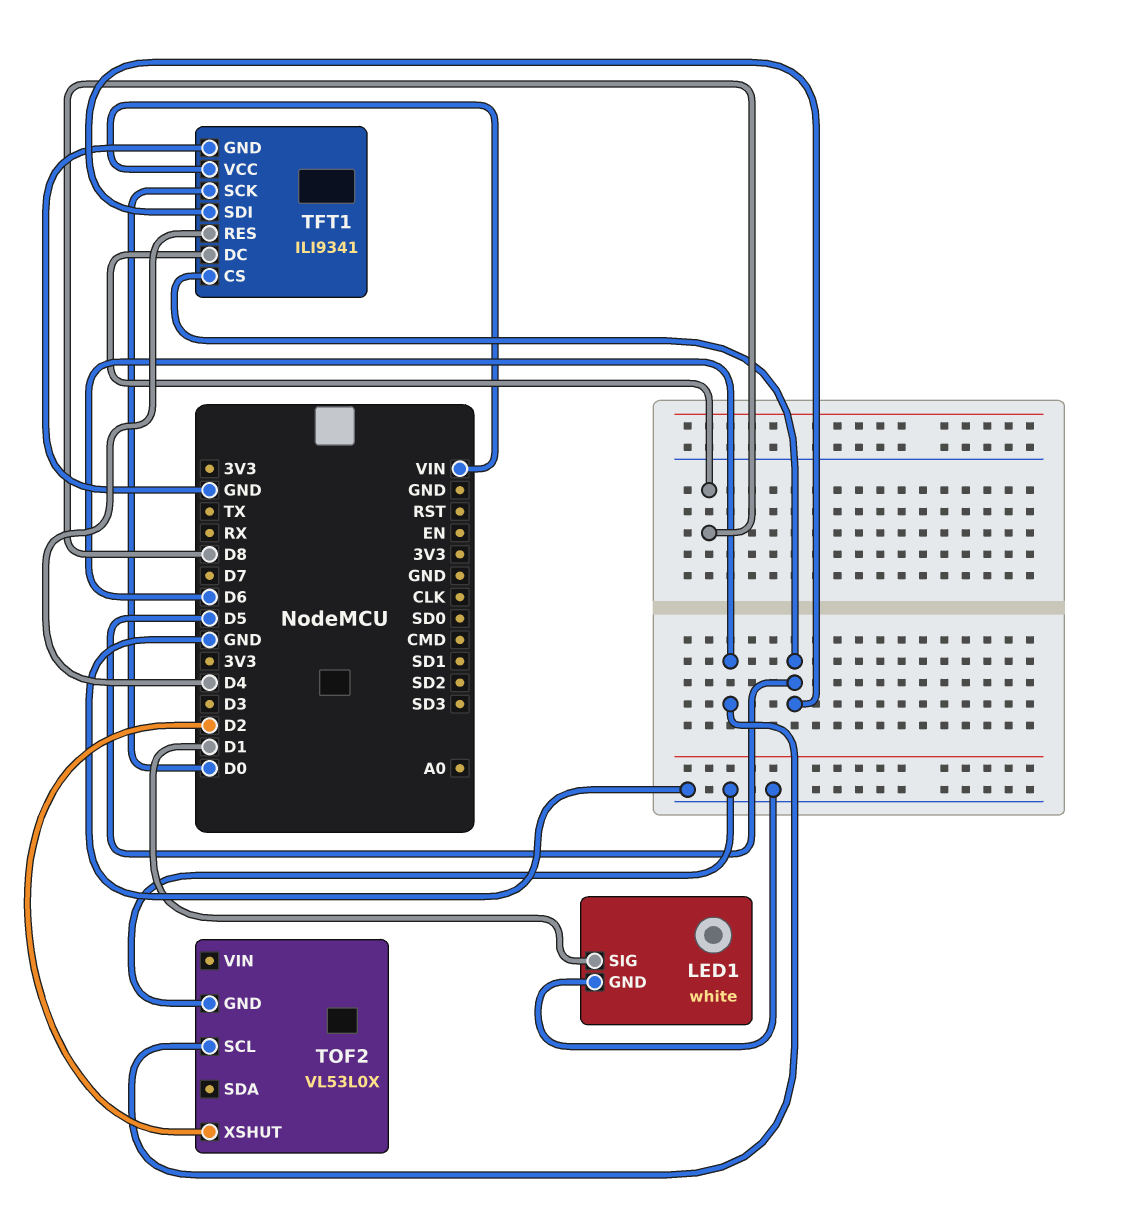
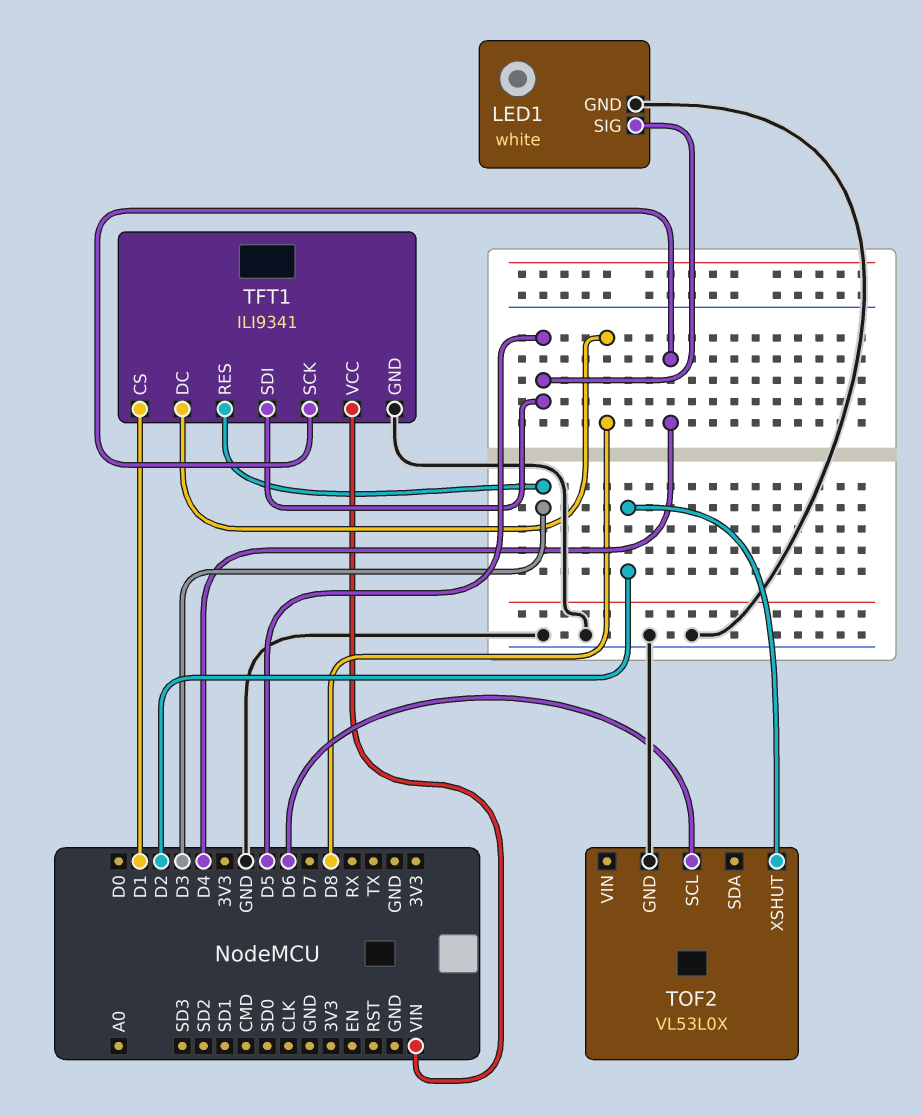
LED1 pin SIG: D1 -> D5
TFT1 pin CS: D5 -> D1
TFT1 pin RES: D4 -> D3
TFT1 pin SCK: D0 -> D4

